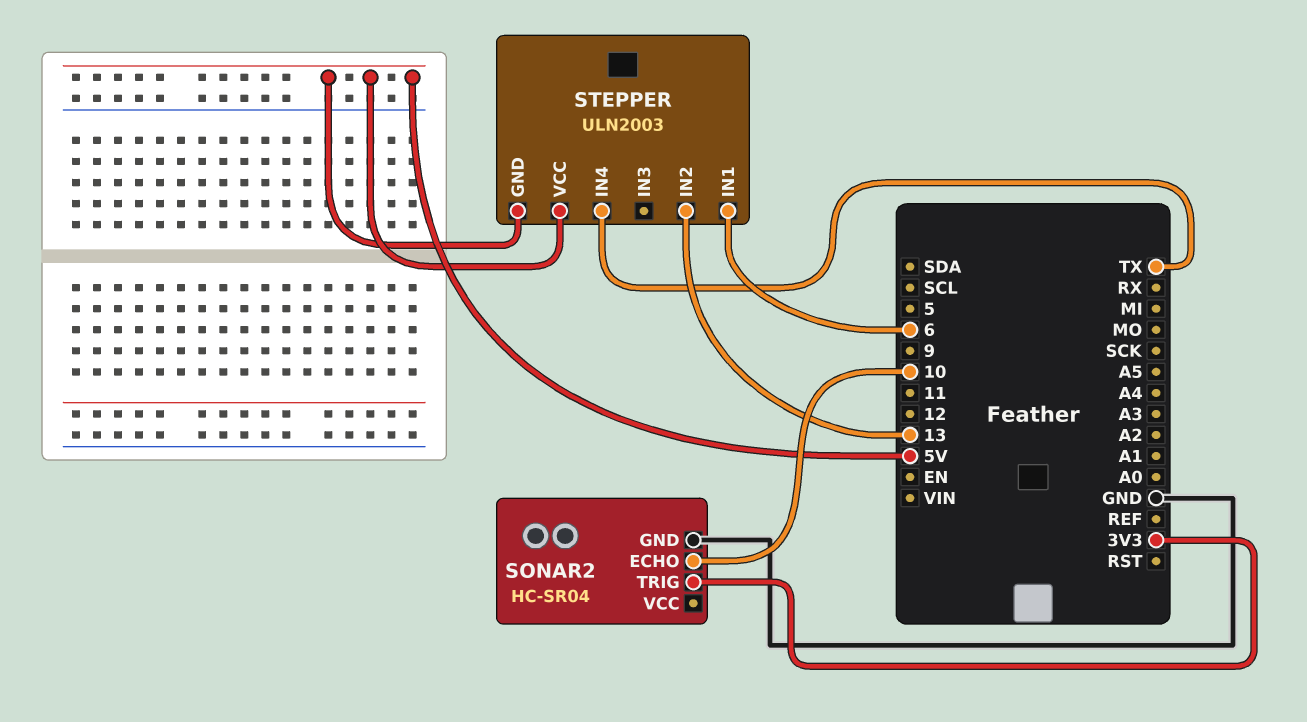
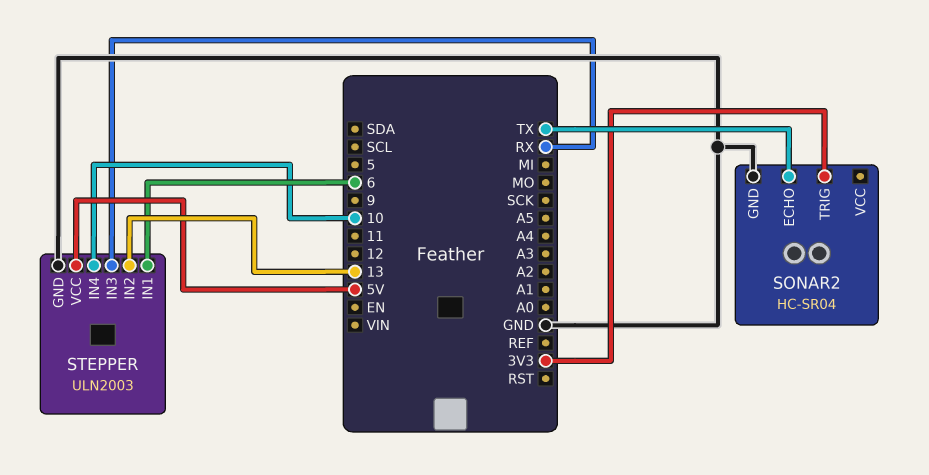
SONAR2 pin ECHO: 10 -> TX
STEPPER pin GND: 5V -> GND
STEPPER pin IN3: none -> RX
STEPPER pin IN4: TX -> 10

